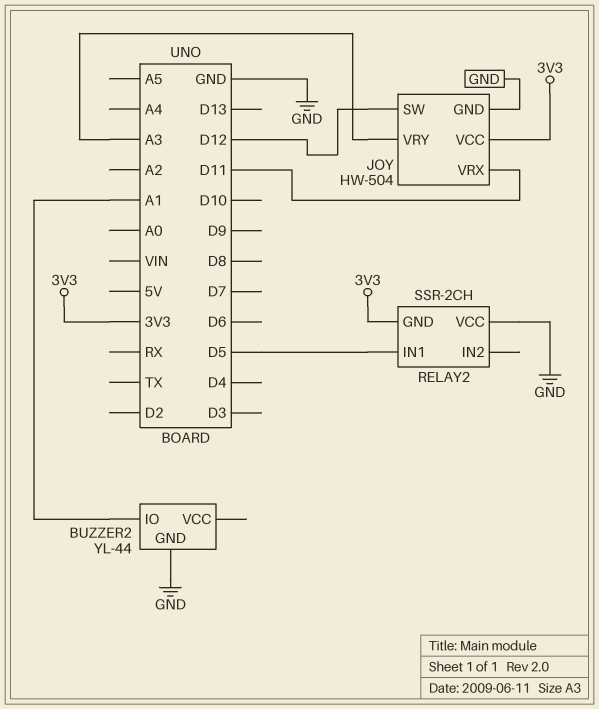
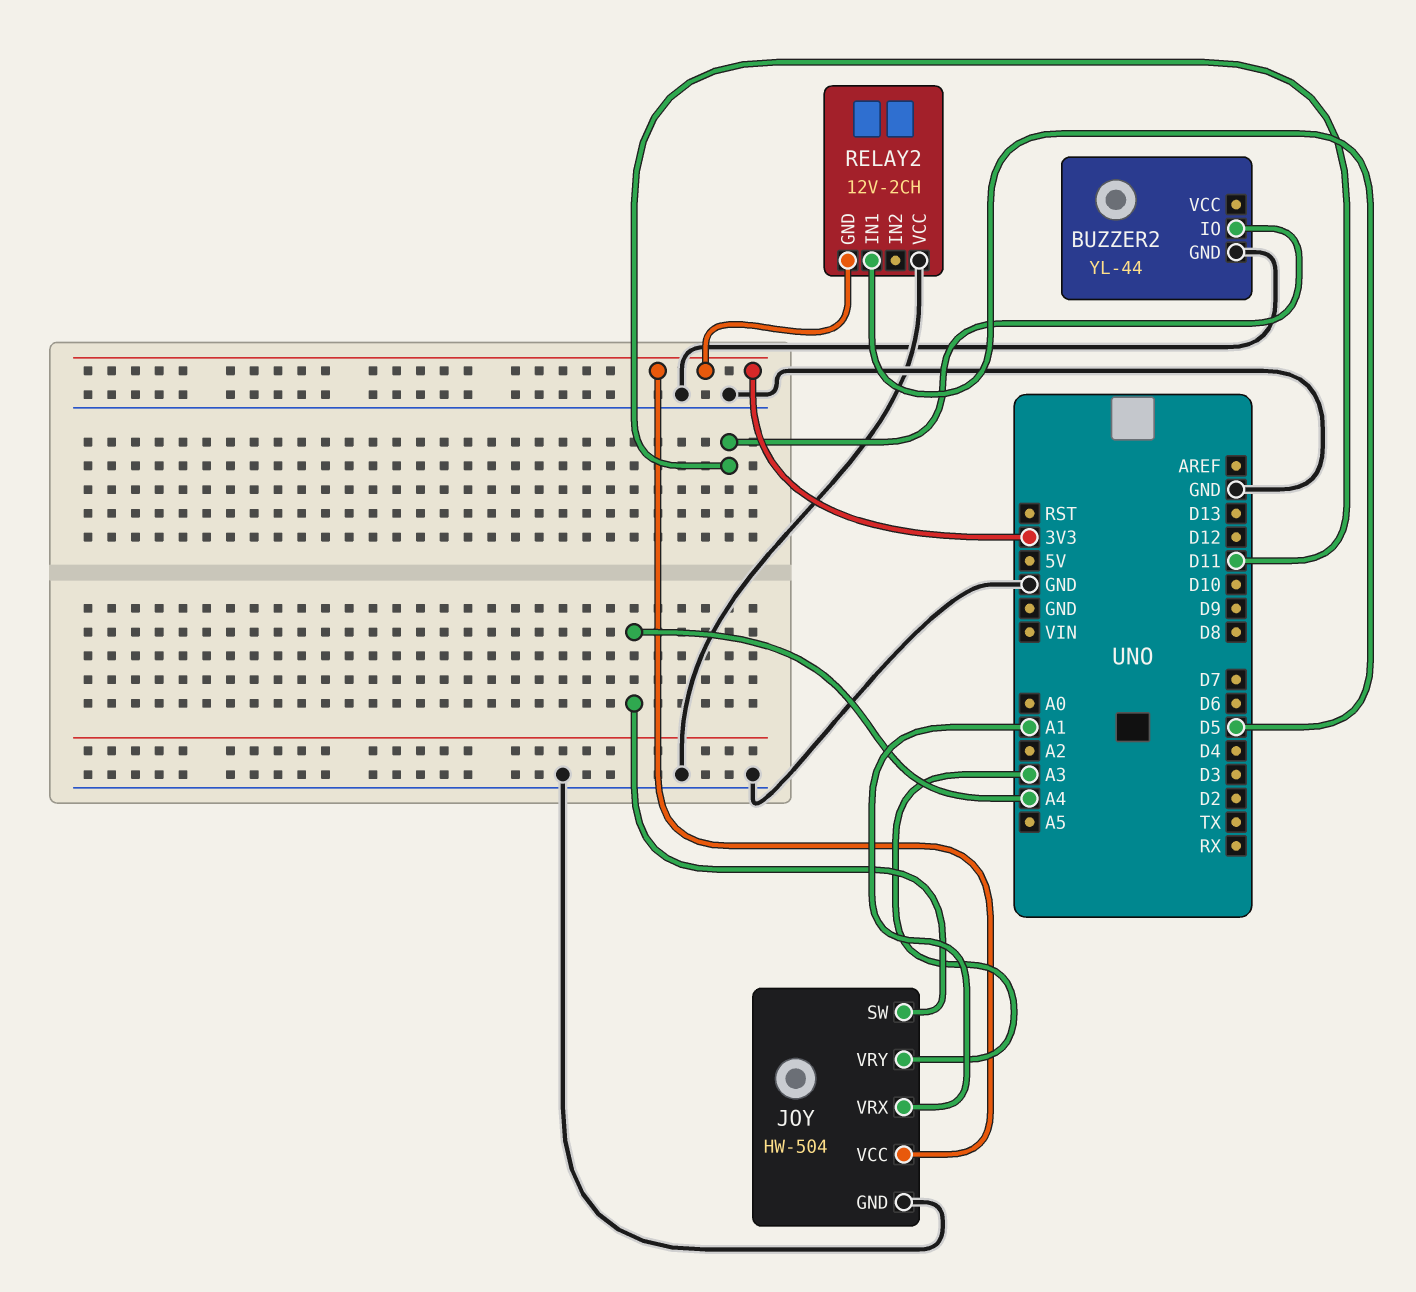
BUZZER2 pin IO: A1 -> D11
JOY pin SW: D12 -> A4
JOY pin VRX: D11 -> A1
RELAY2: SSR-2CH -> 12V-2CH

